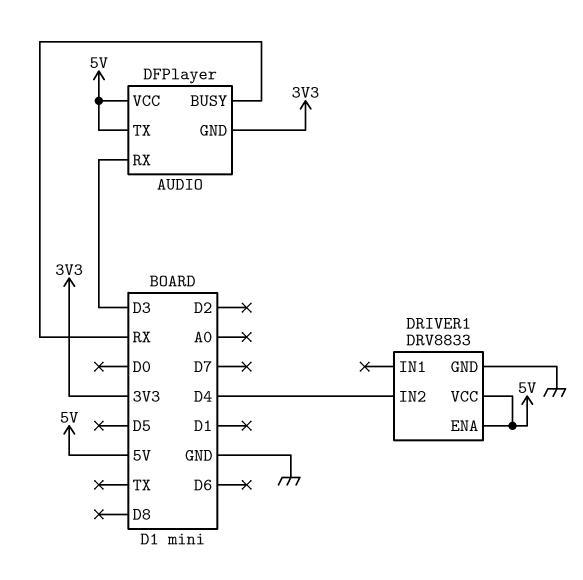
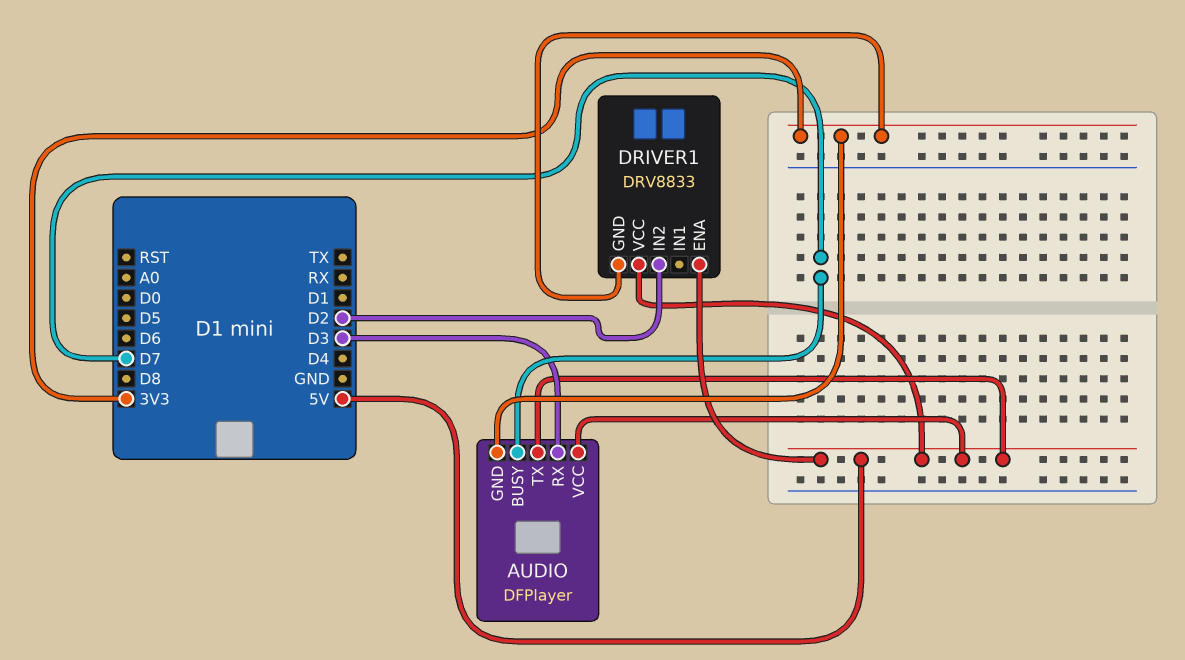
AUDIO pin BUSY: RX -> D7
DRIVER1 pin GND: GND -> 3V3
DRIVER1 pin IN2: D4 -> D2

